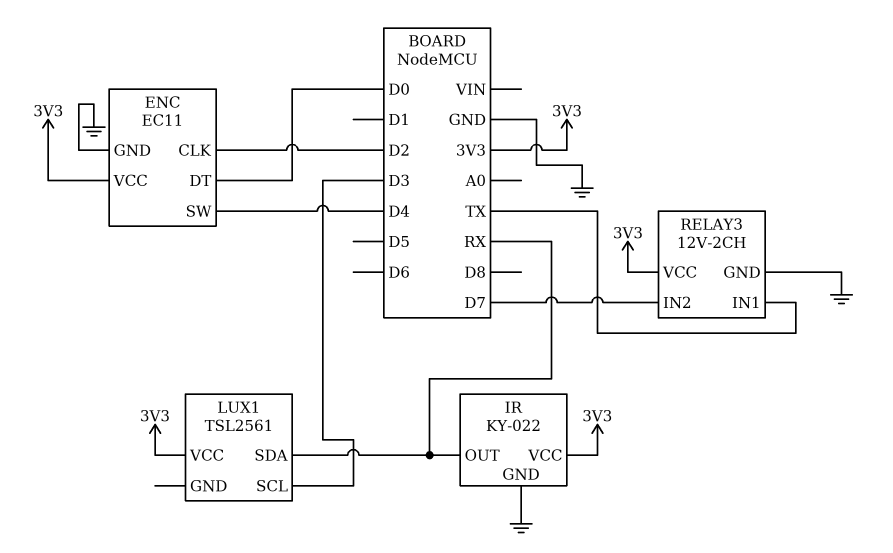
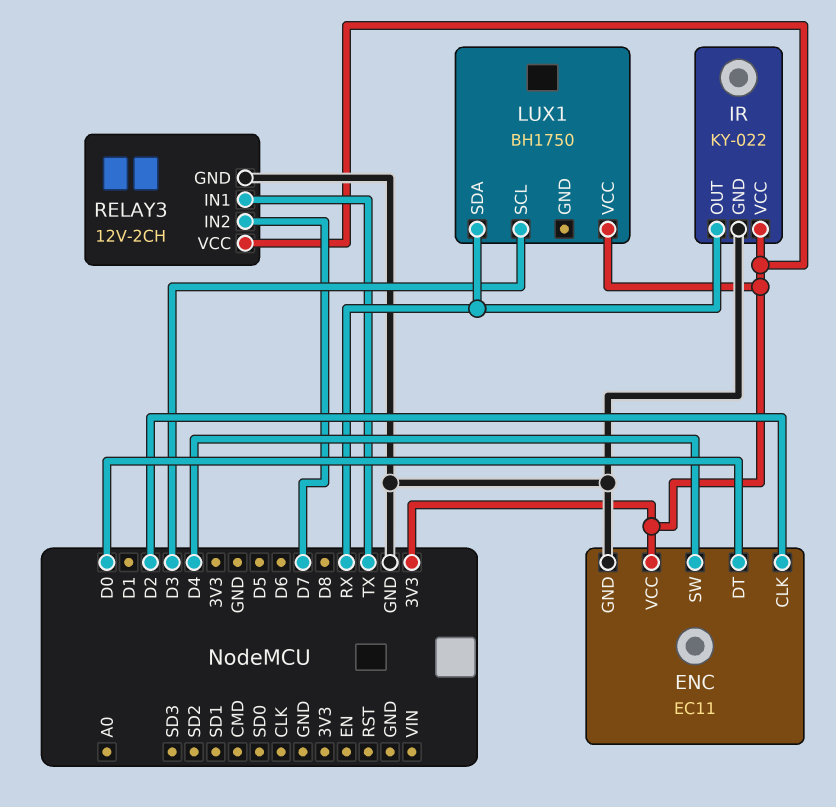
LUX1: TSL2561 -> BH1750

